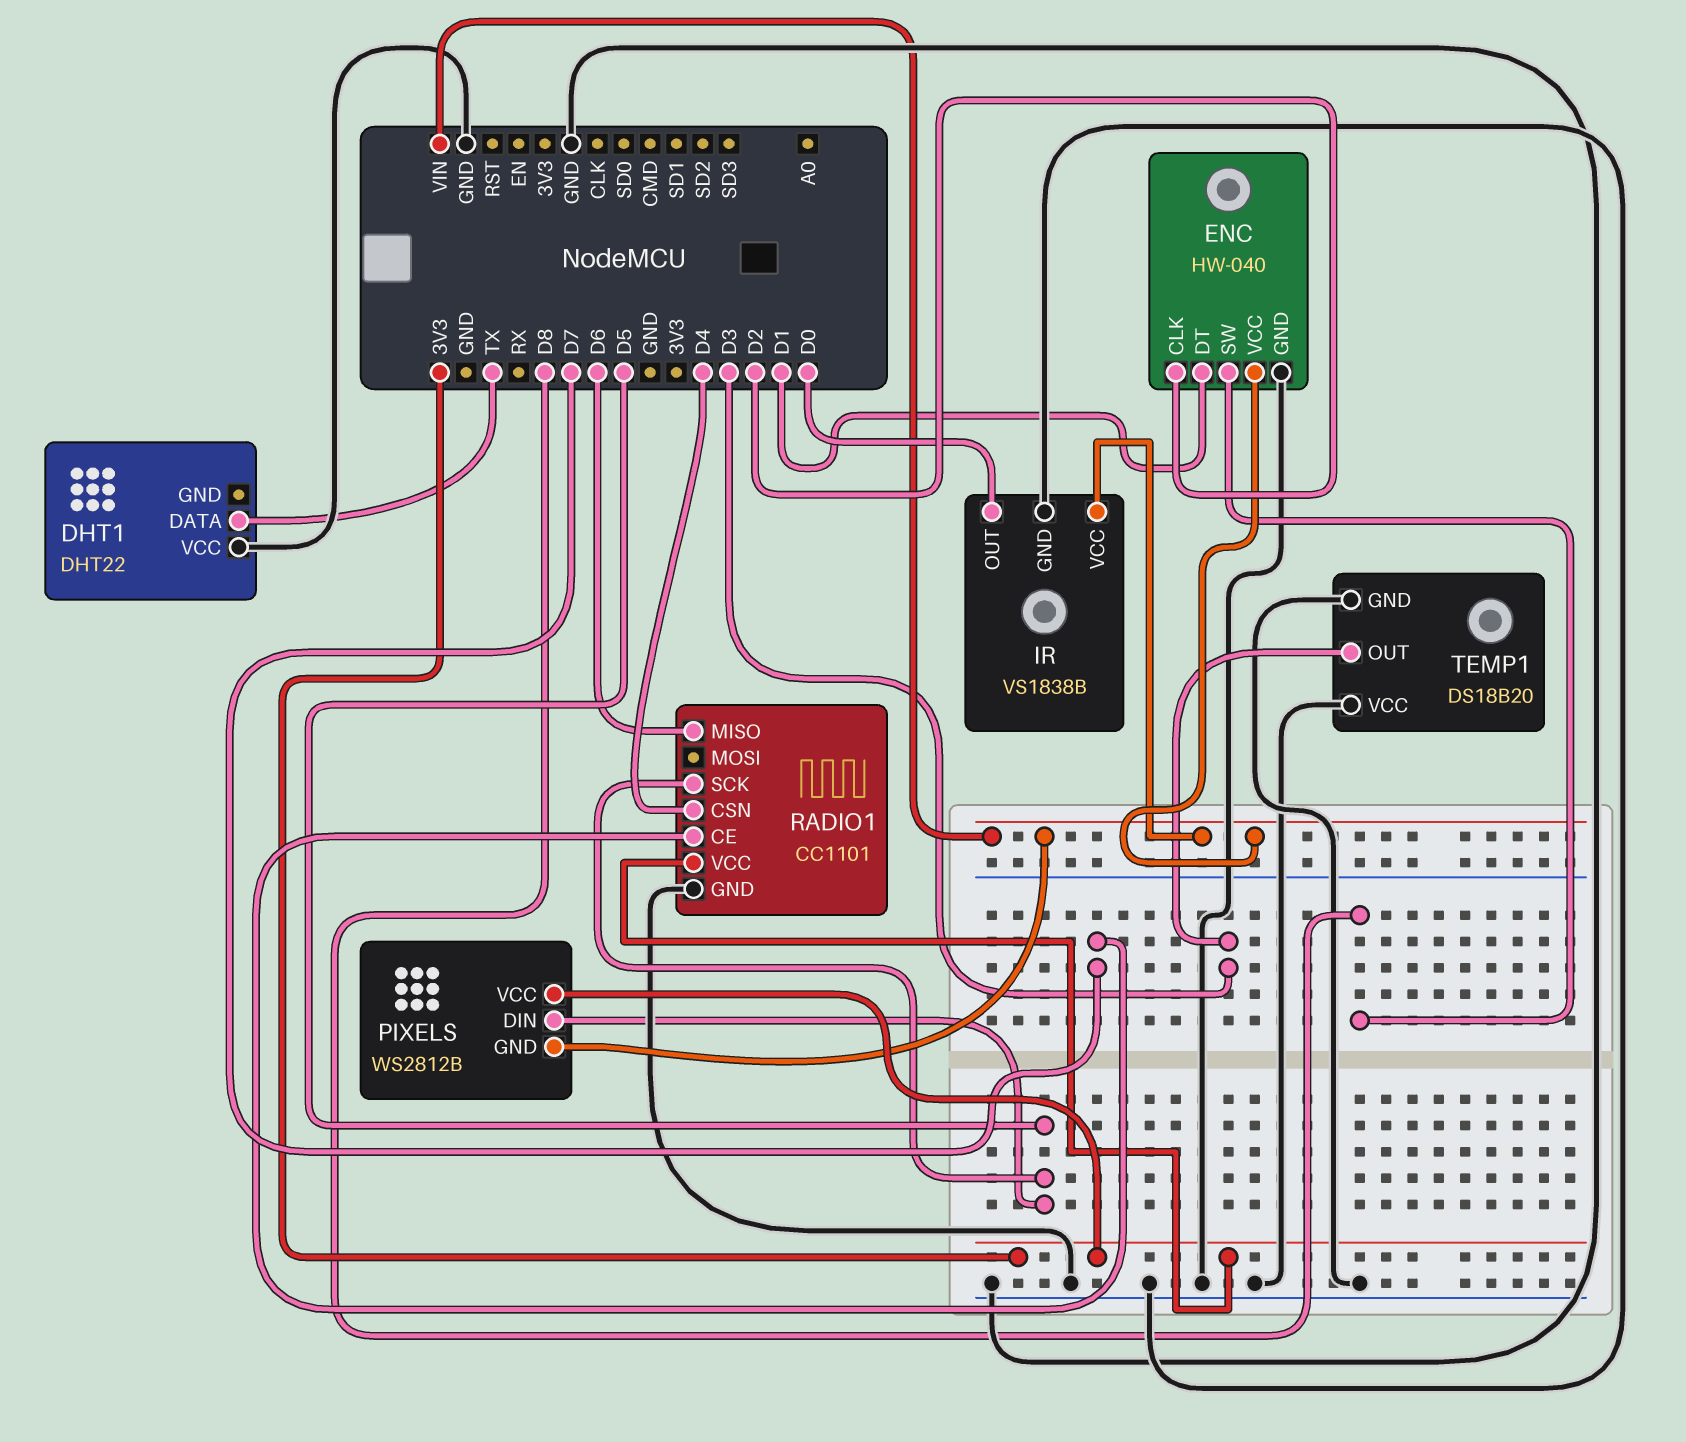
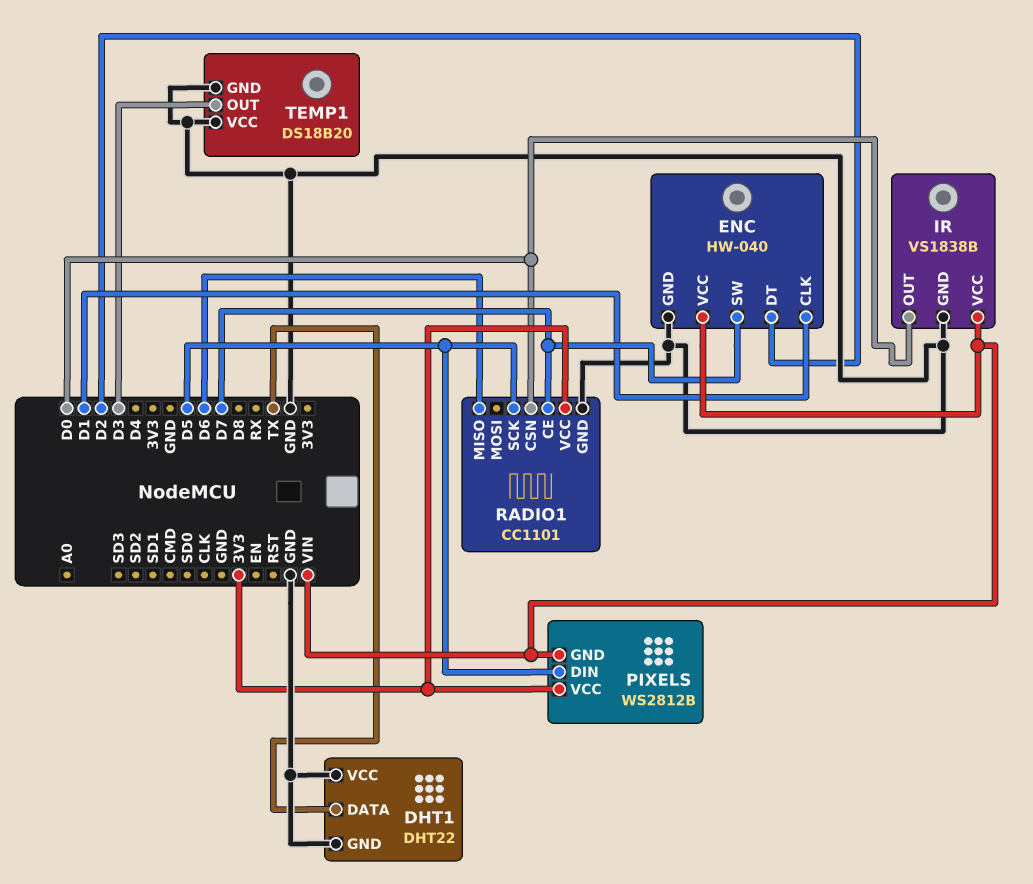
DHT1 pin GND: none -> GND
ENC pin CLK: D2 -> D1
ENC pin DT: D1 -> D2
ENC pin SW: D8 -> D7
RADIO1 pin CSN: D4 -> D0

